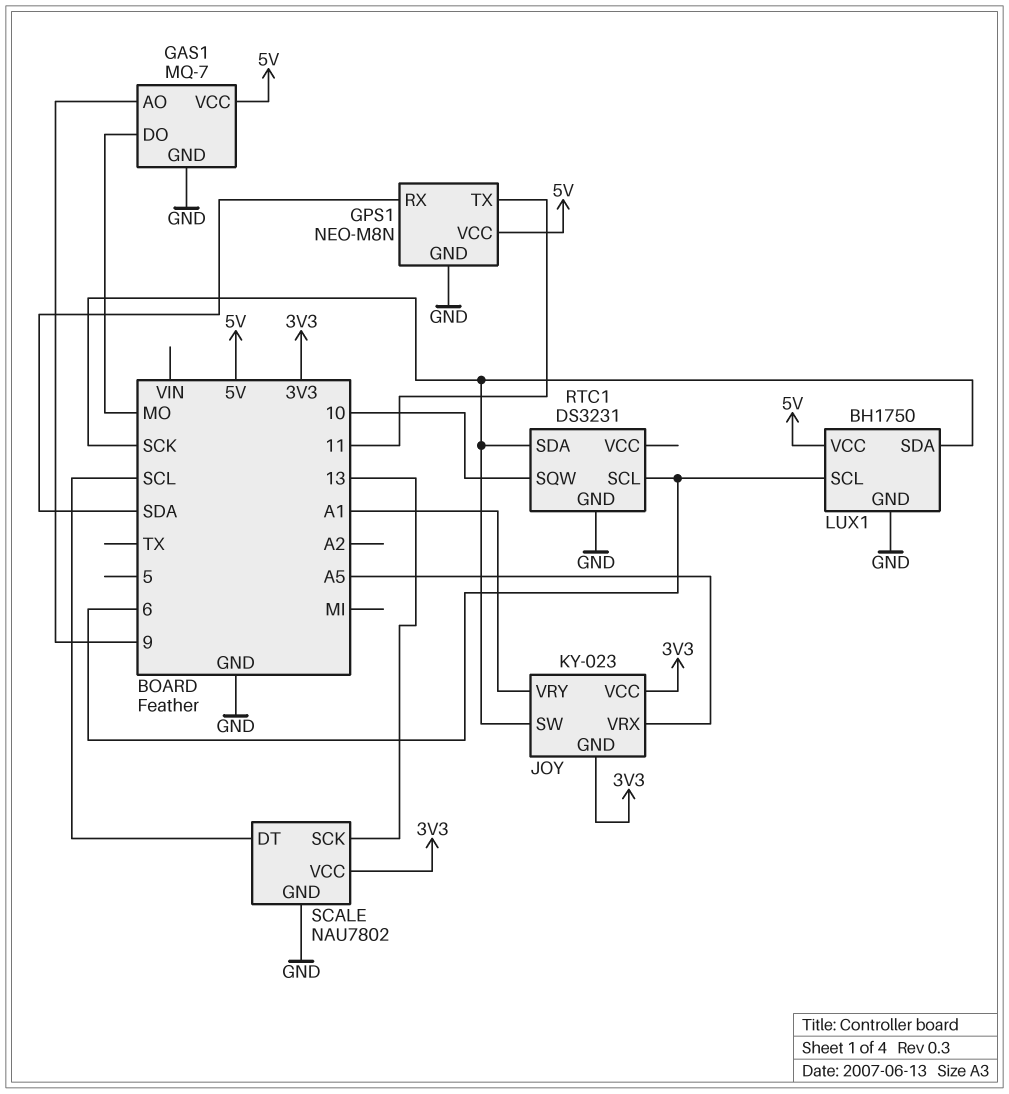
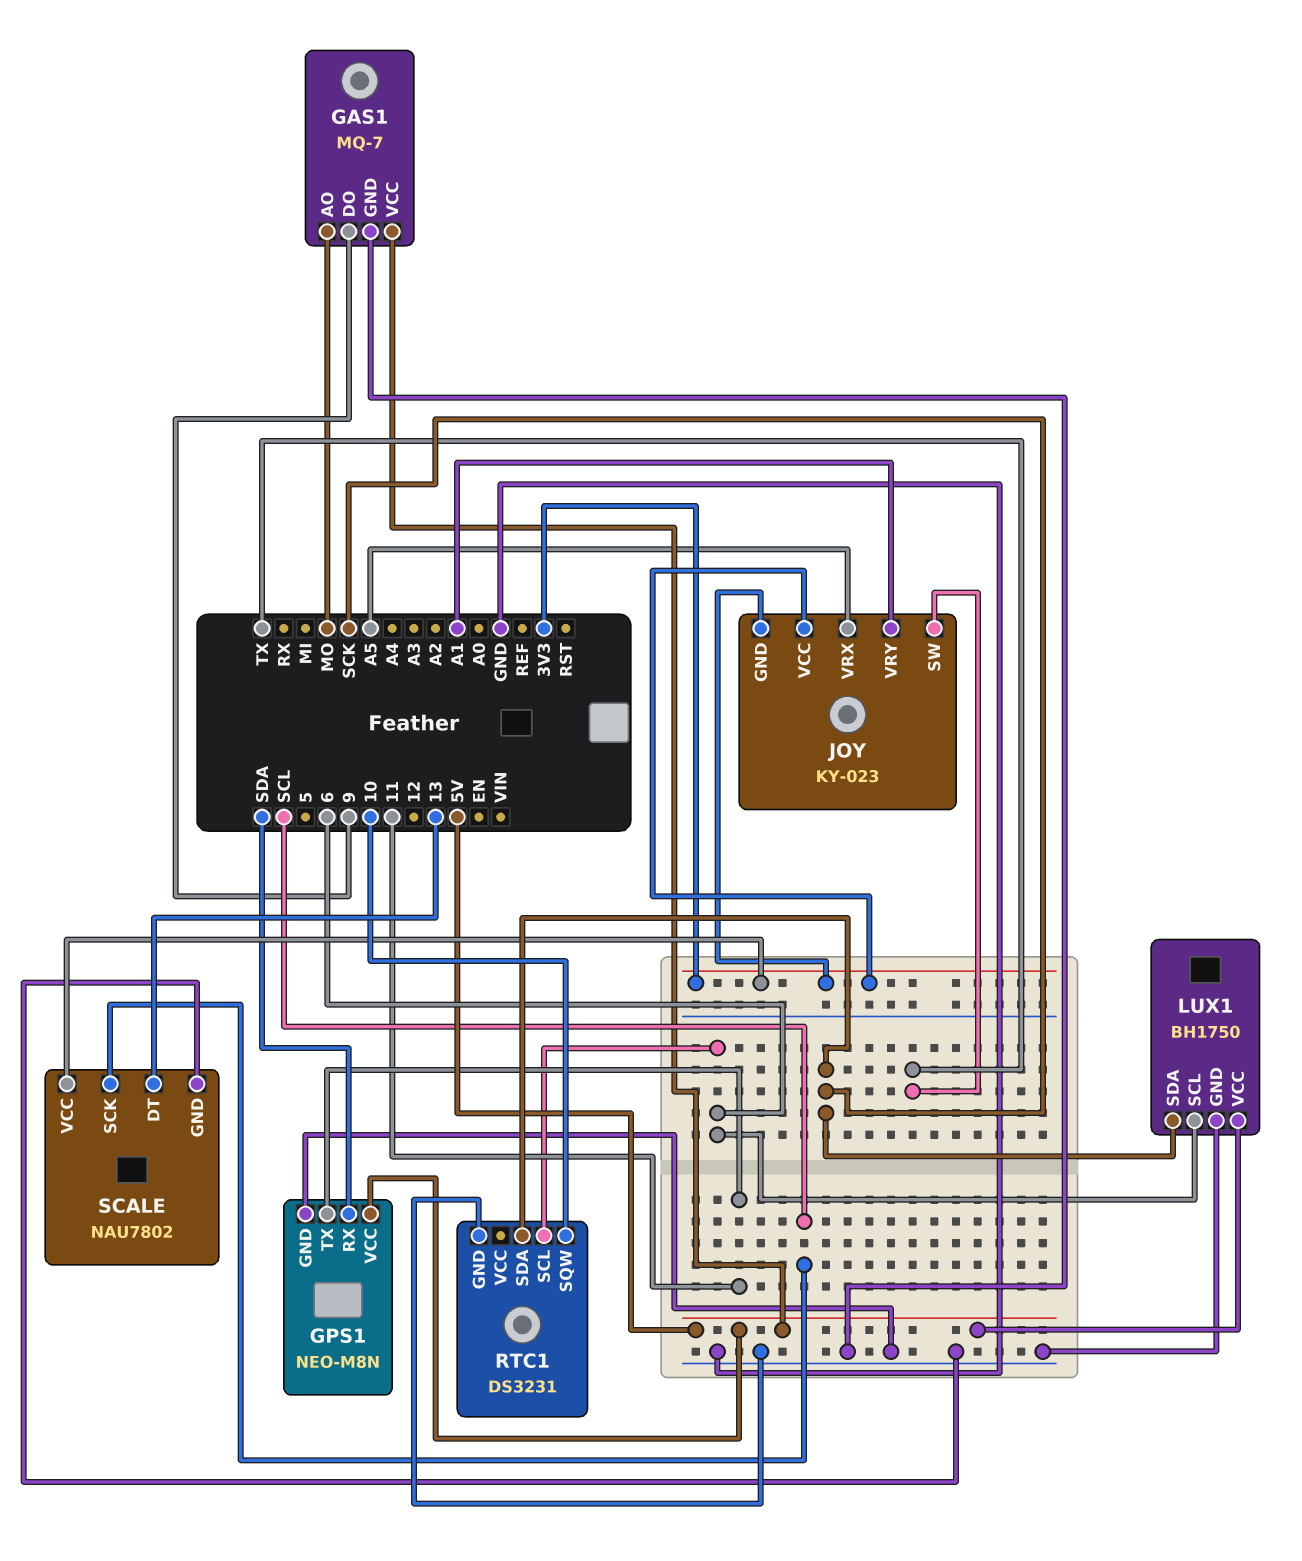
GAS1 pin AO: 9 -> MO
GAS1 pin DO: MO -> 9
JOY pin SW: SCK -> TX
SCALE pin DT: SCL -> 13
SCALE pin SCK: 13 -> SCL

